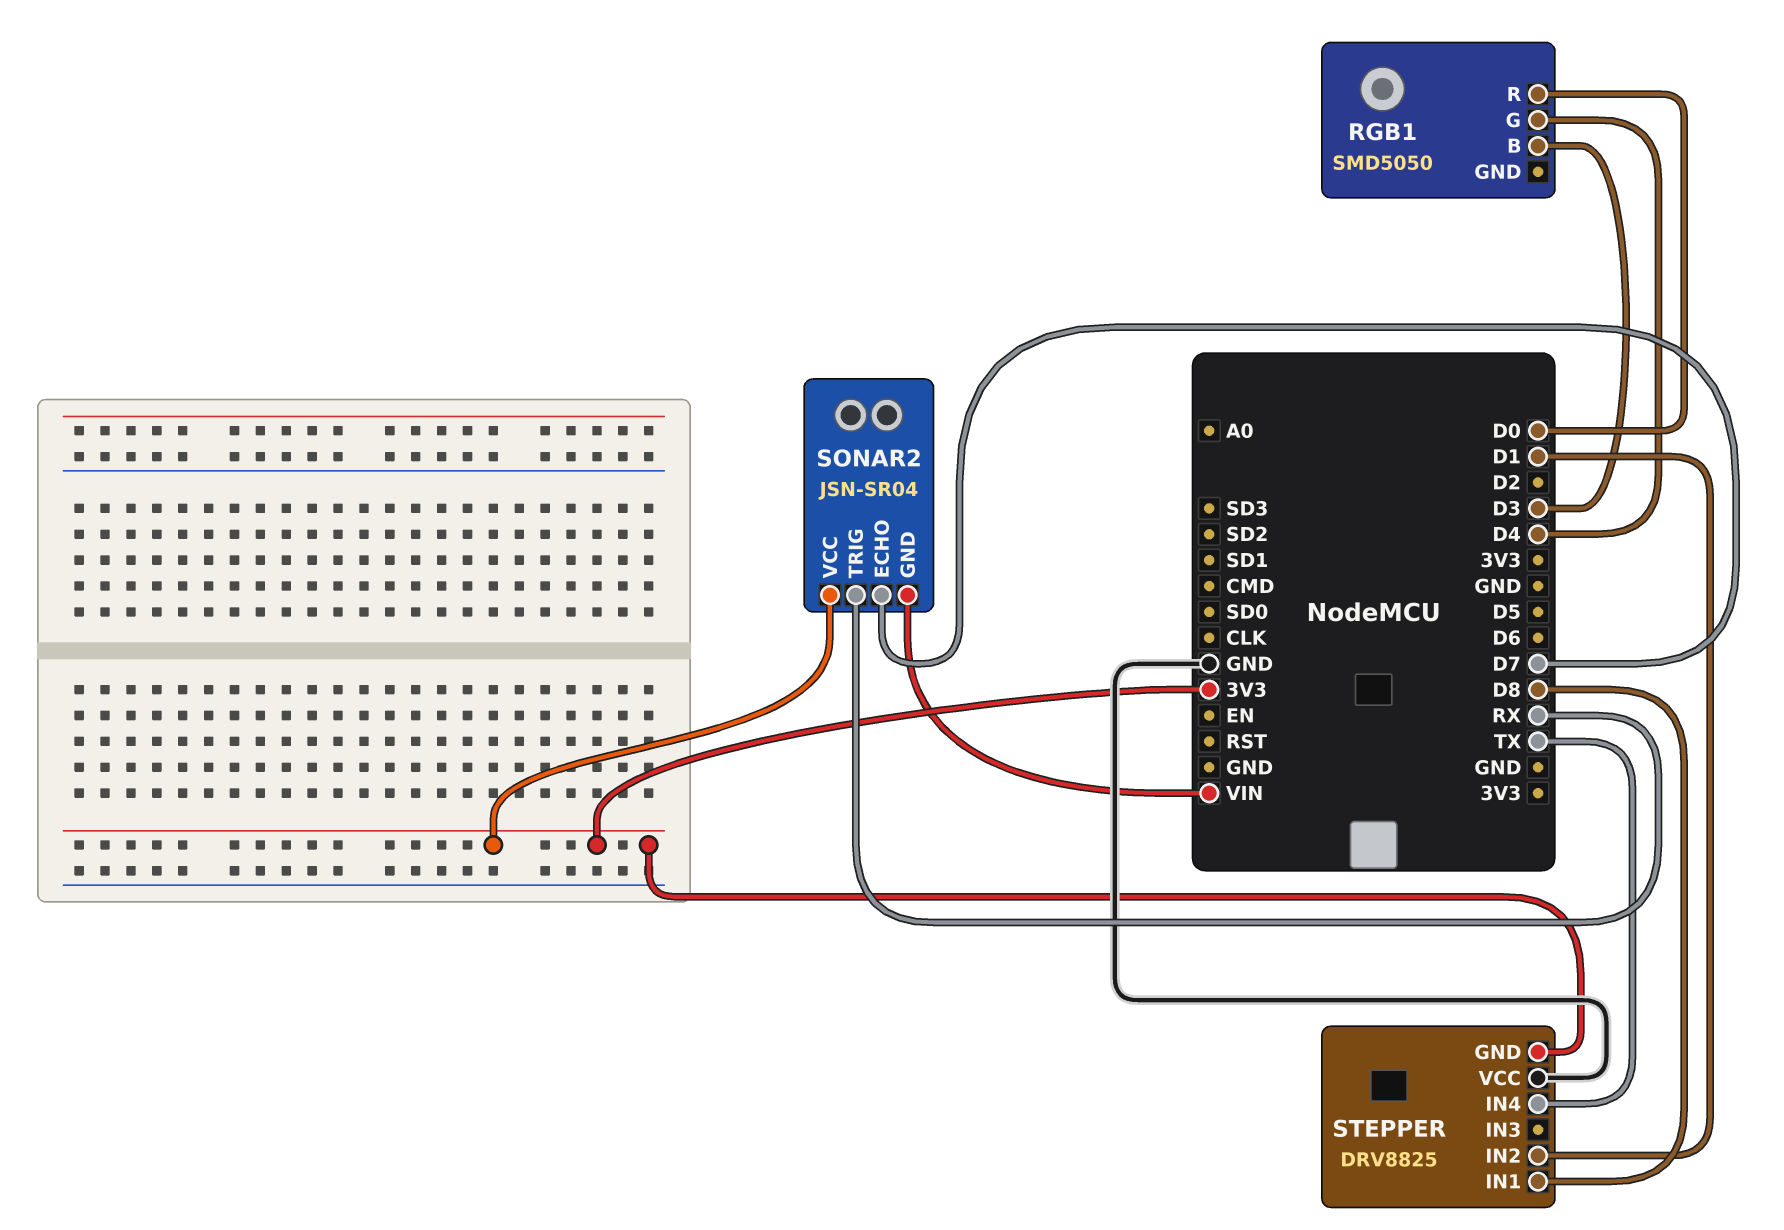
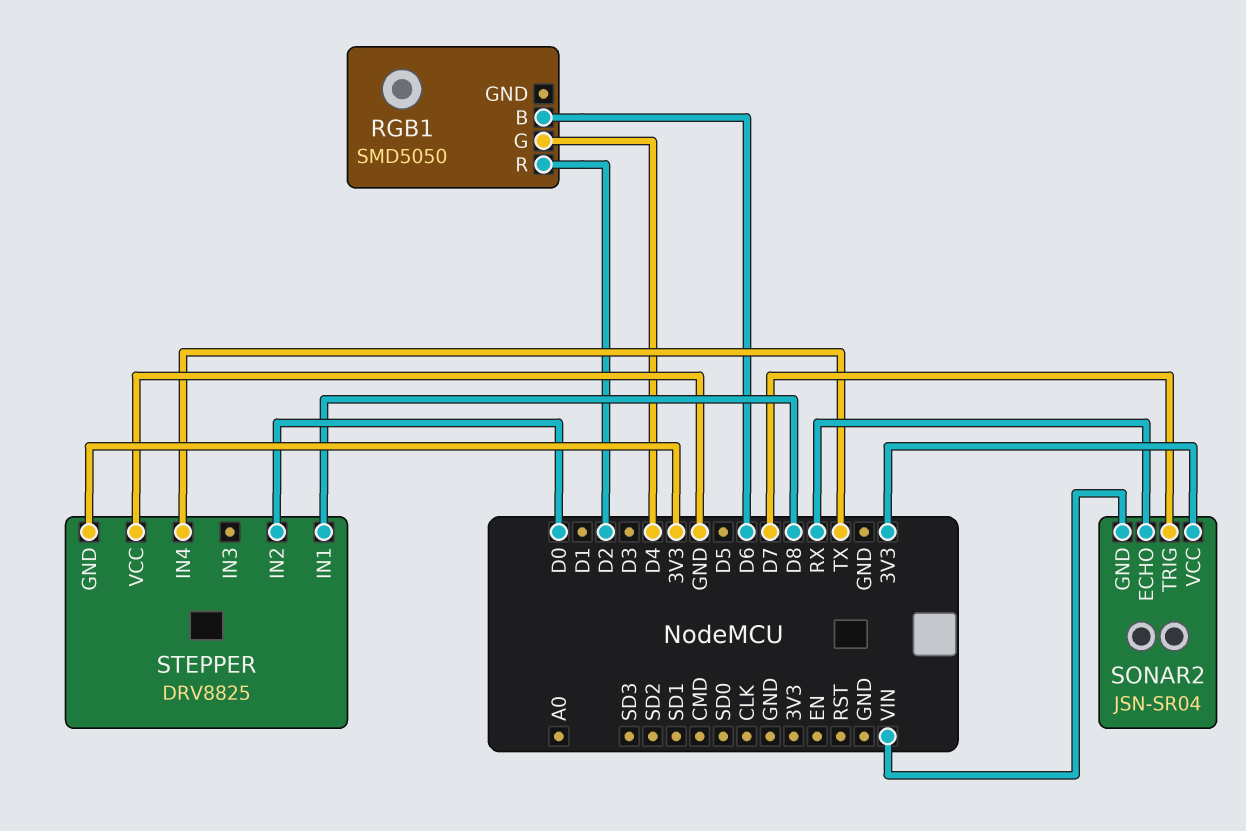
RGB1 pin B: D3 -> D6
RGB1 pin R: D0 -> D2
SONAR2 pin ECHO: D7 -> RX
SONAR2 pin TRIG: RX -> D7
STEPPER pin IN2: D1 -> D0

